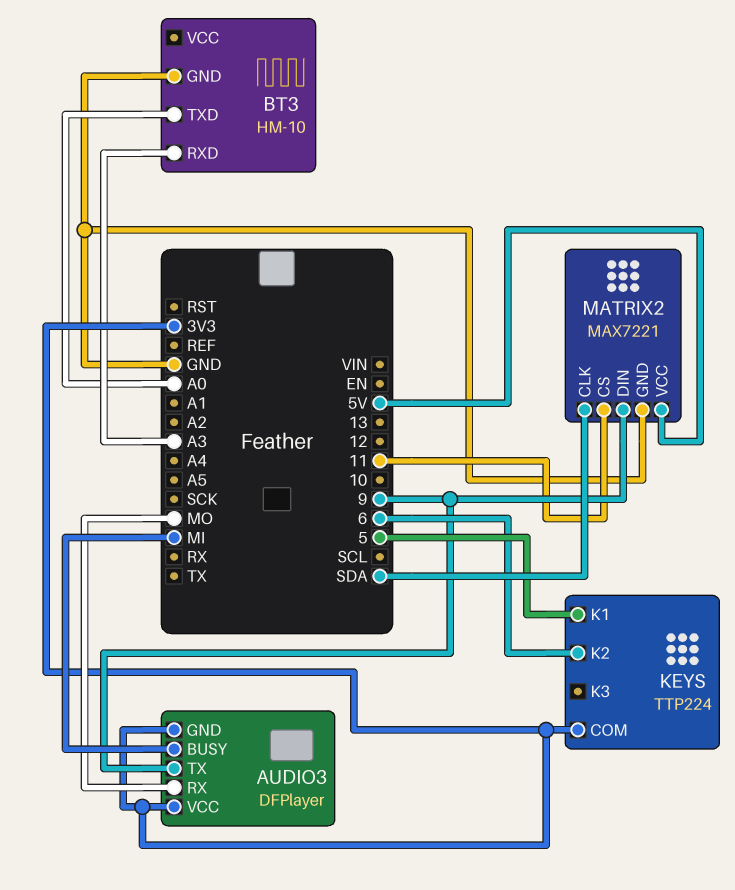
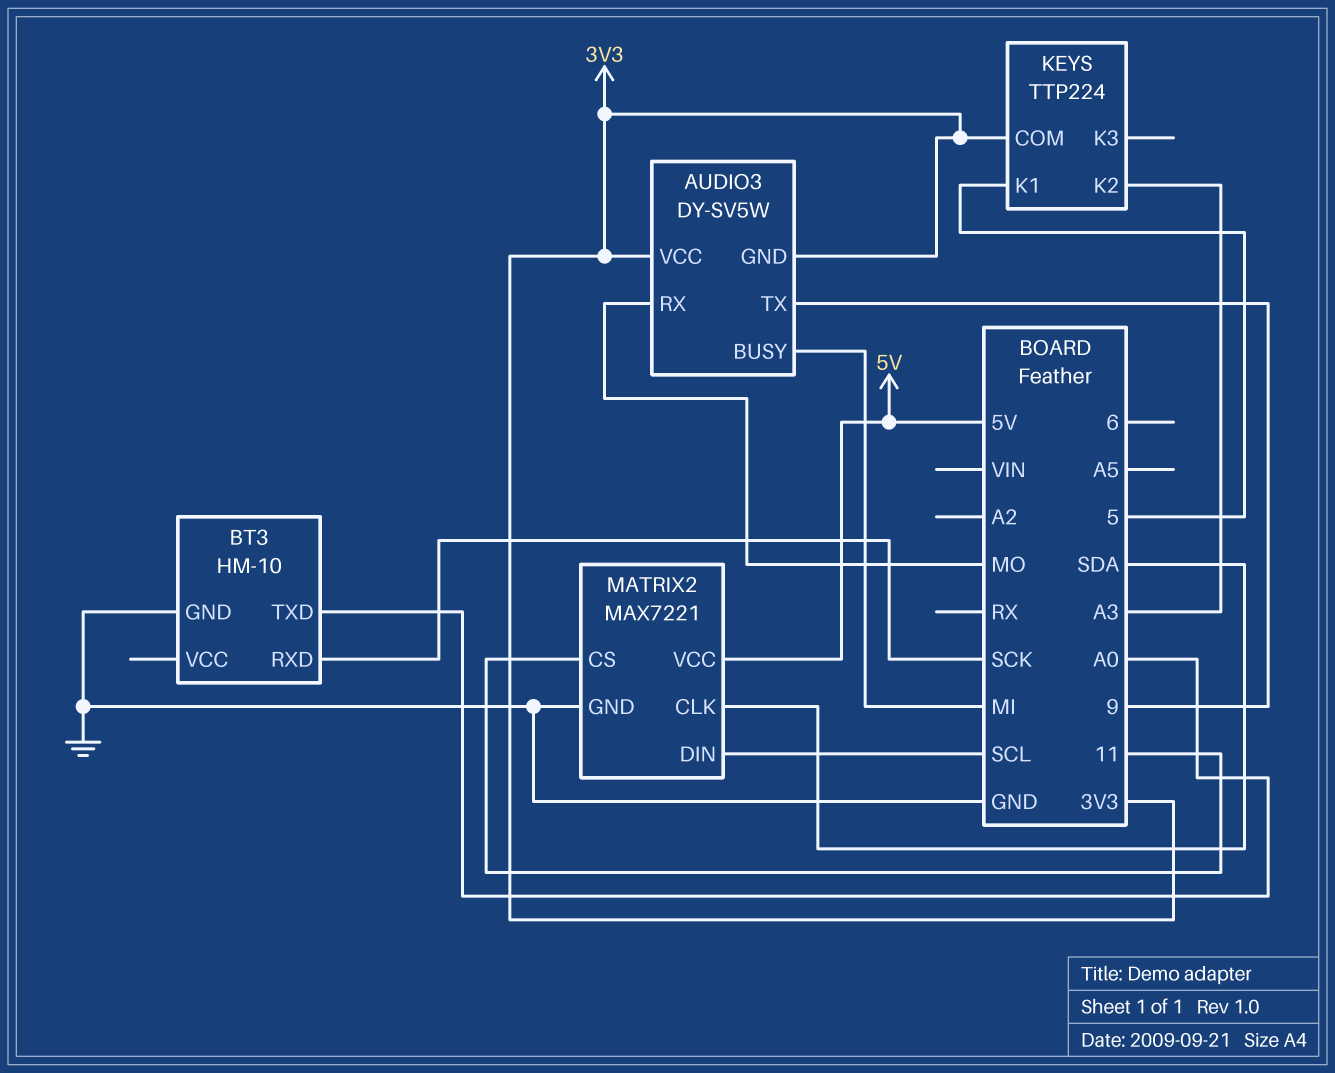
AUDIO3: DFPlayer -> DY-SV5W
BT3 pin RXD: A3 -> SCK
KEYS pin K2: 6 -> A3
MATRIX2 pin DIN: 9 -> SCL

